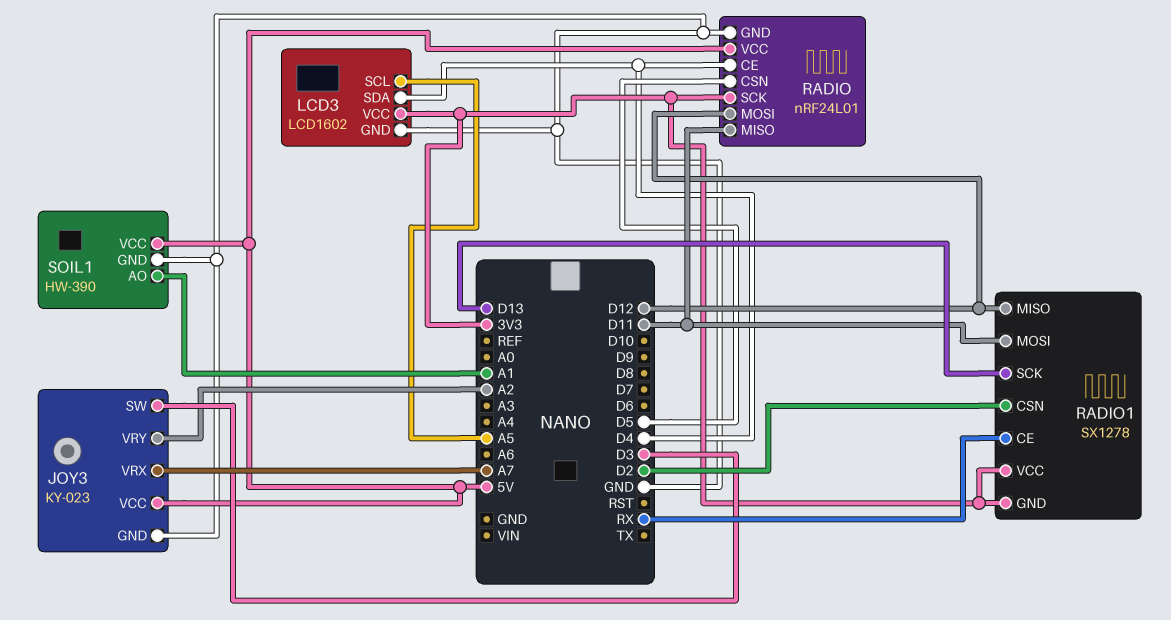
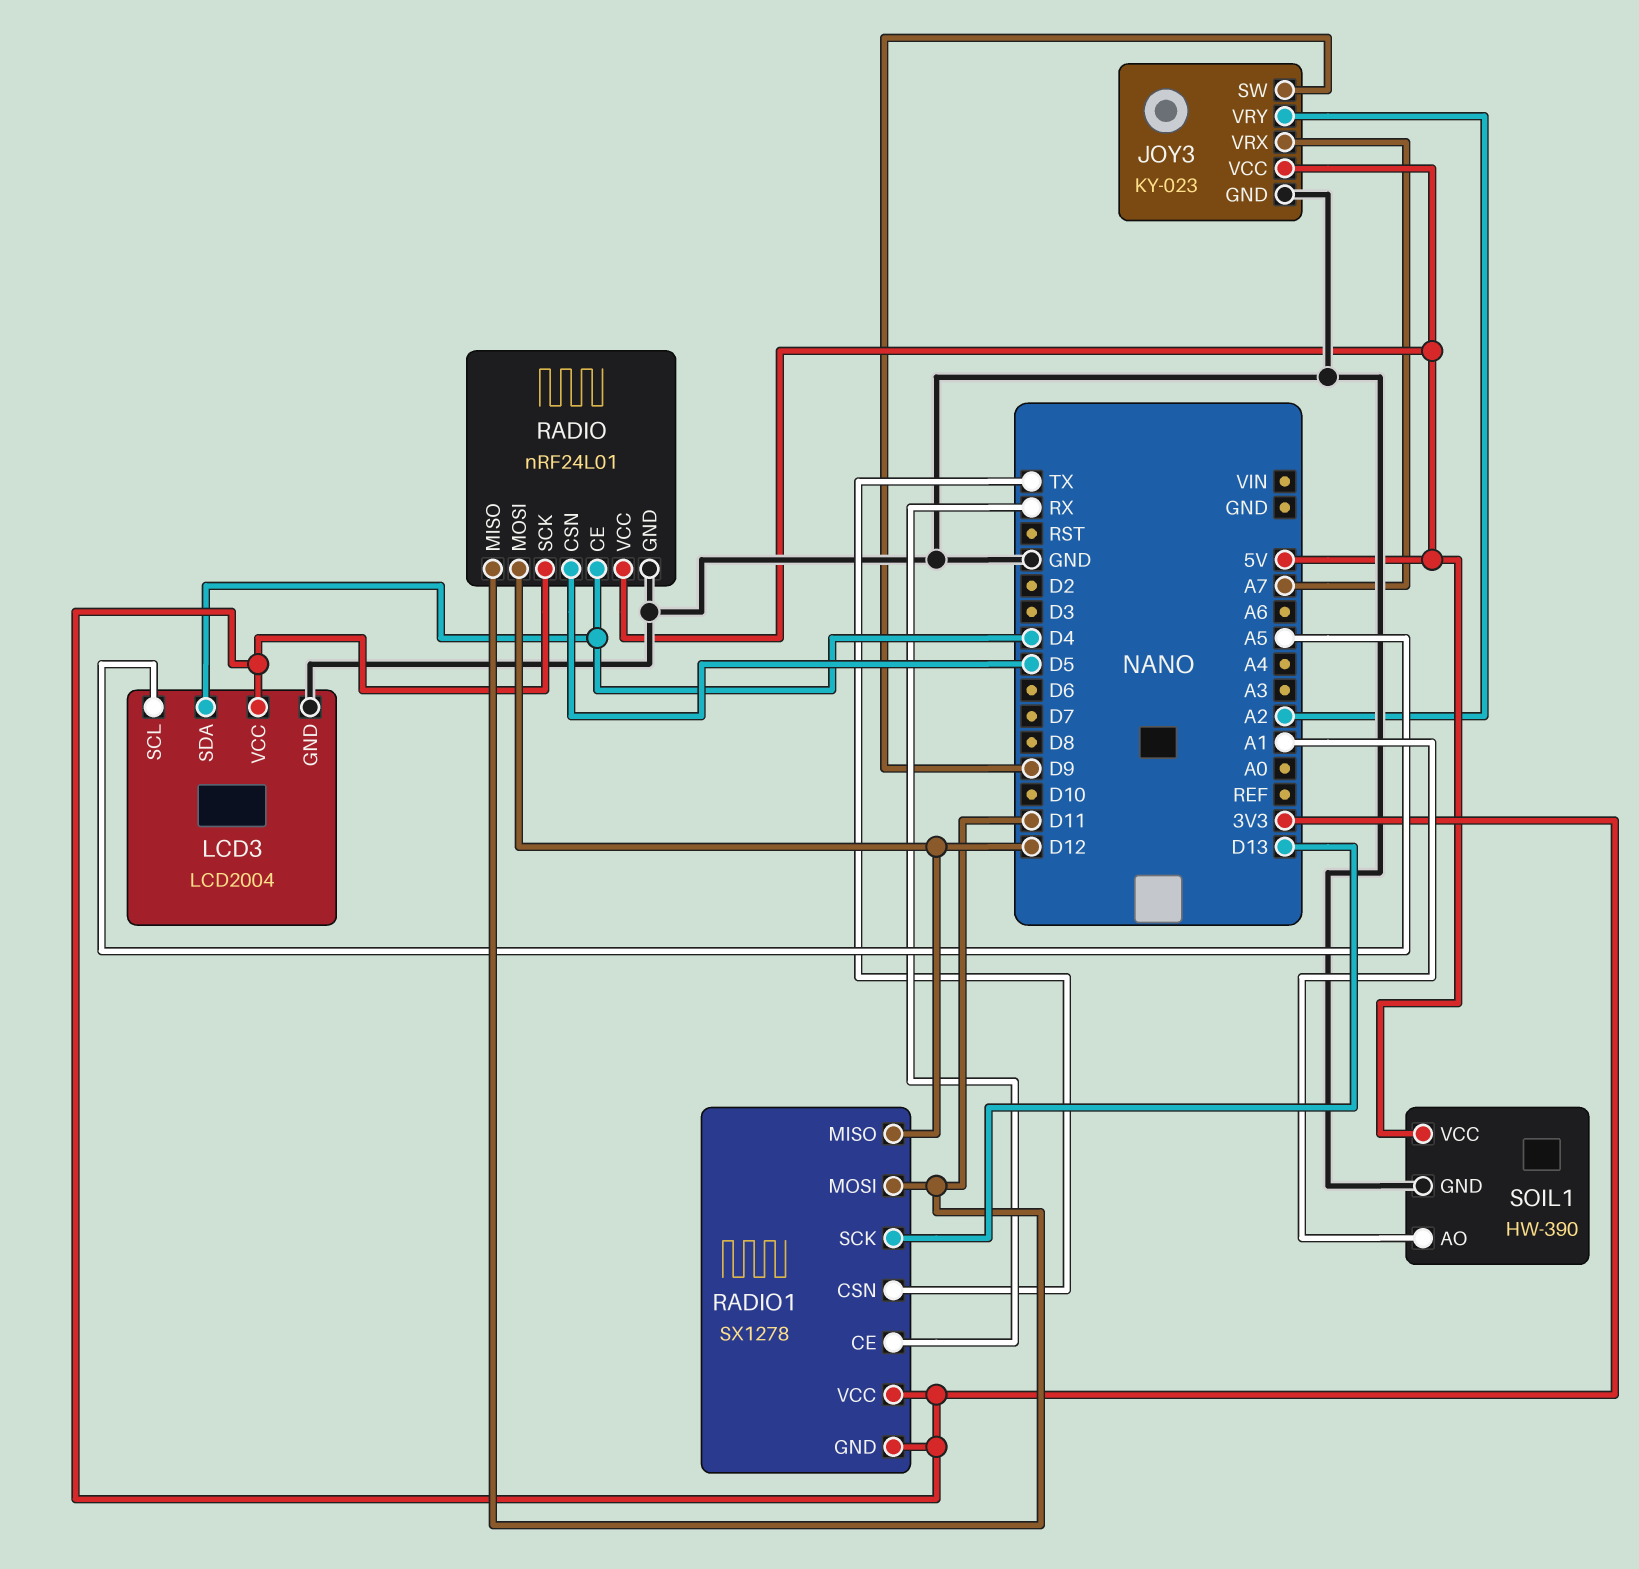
JOY3 pin SW: D3 -> D9
LCD3: LCD1602 -> LCD2004
RADIO1 pin CSN: D2 -> TX

